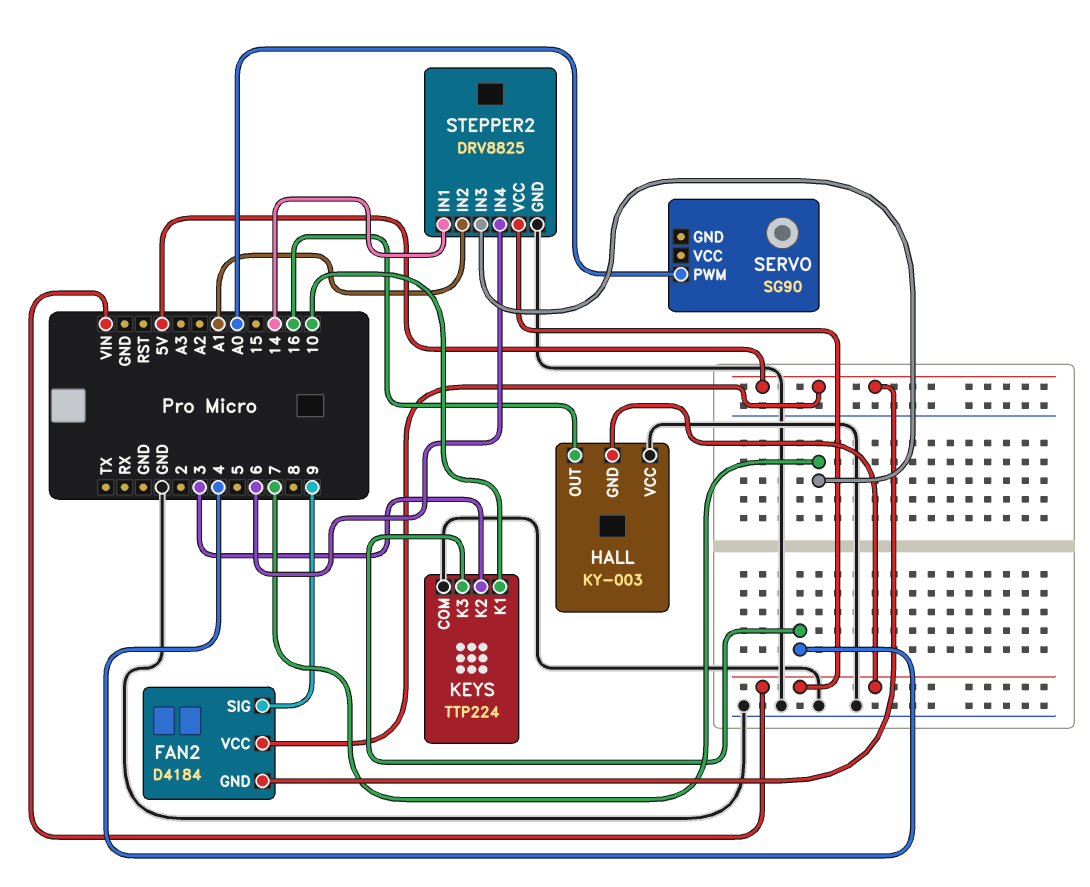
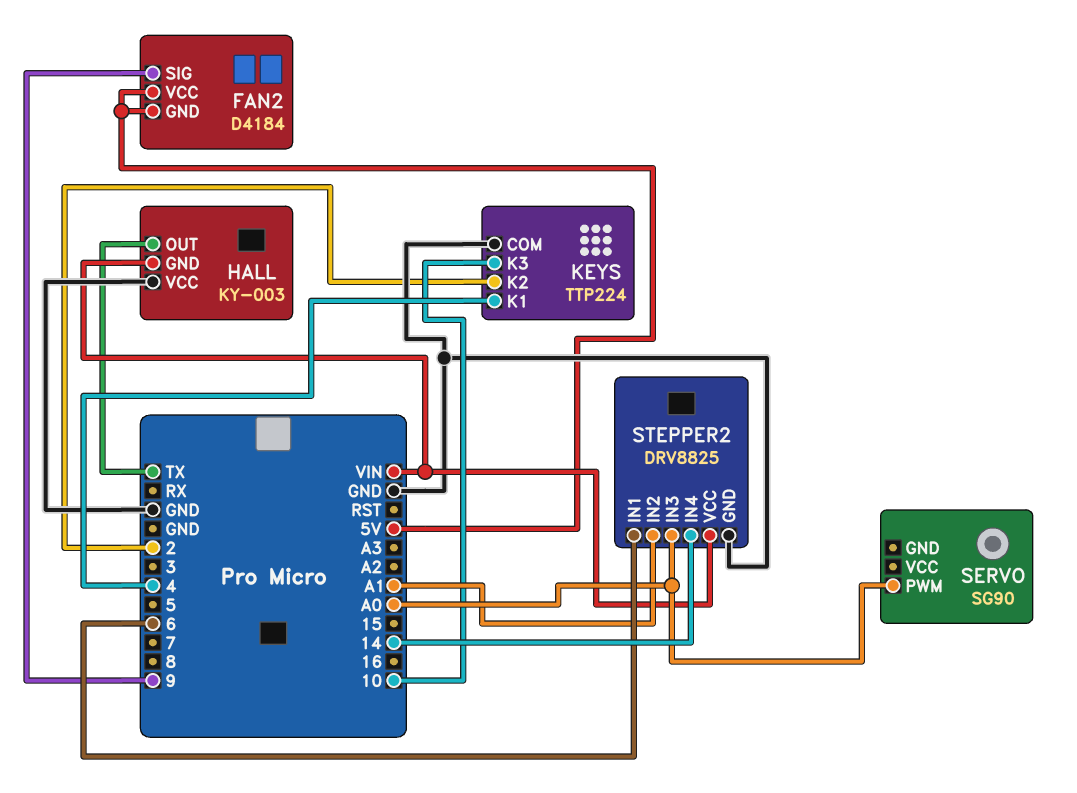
HALL pin OUT: 16 -> TX
KEYS pin K1: 10 -> 4
KEYS pin K2: 3 -> 2
KEYS pin K3: 4 -> 10
STEPPER2 pin IN1: 14 -> 6
STEPPER2 pin IN3: 7 -> A0
STEPPER2 pin IN4: 6 -> 14

